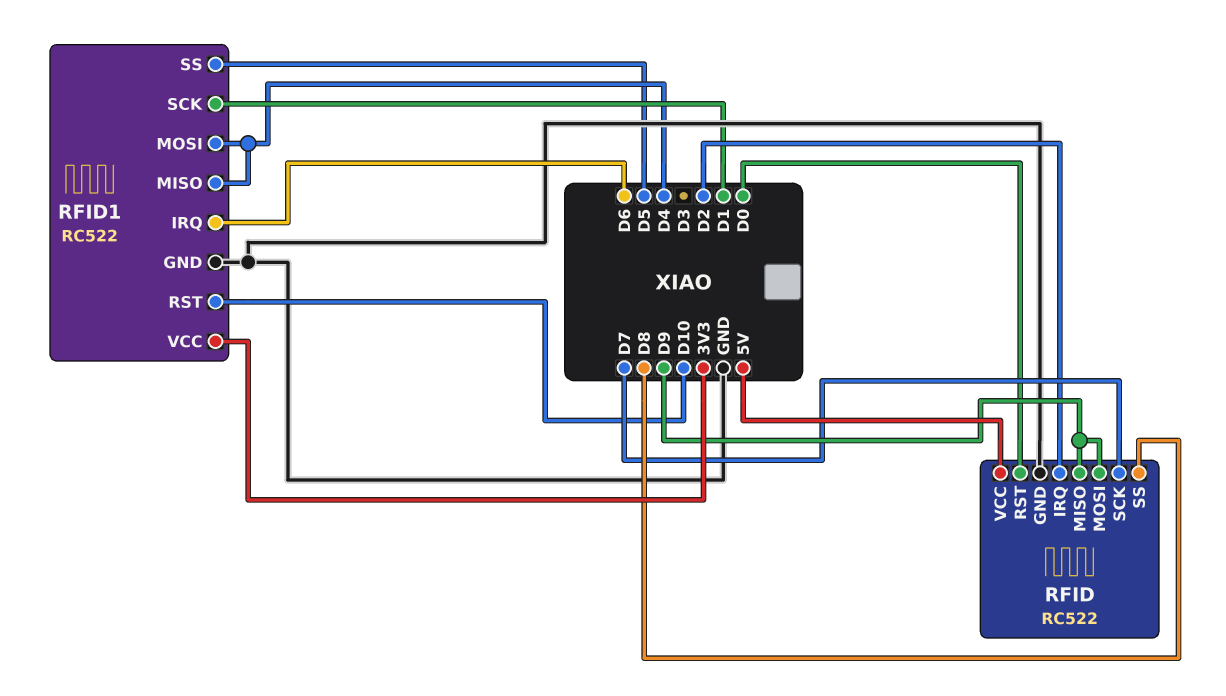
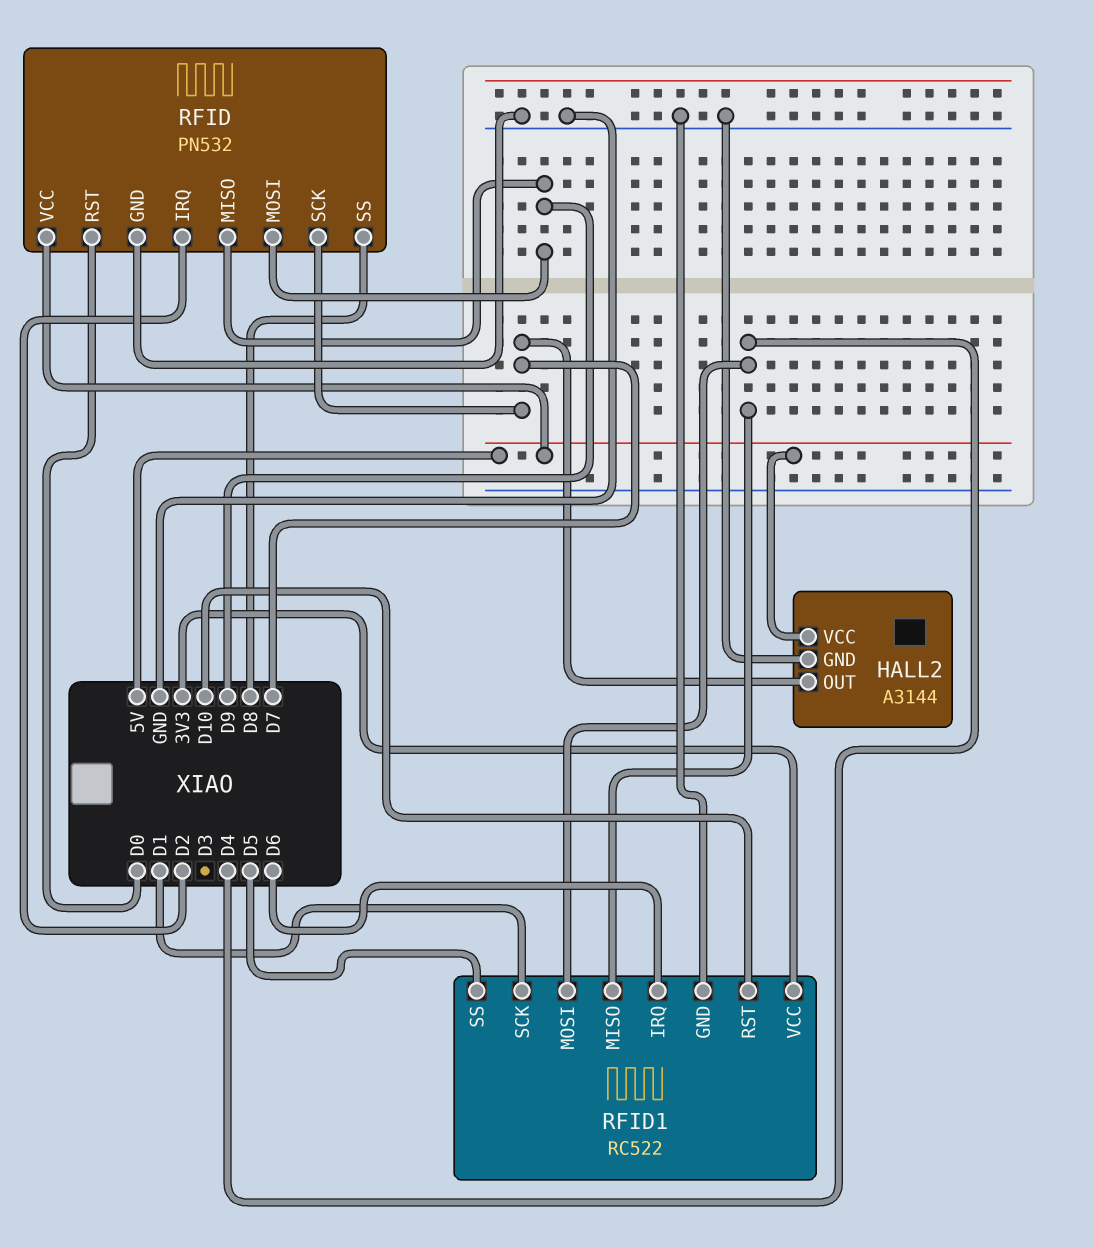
HALL2: none -> A3144
HALL2 pin GND: none -> GND
HALL2 pin OUT: none -> D7
HALL2 pin VCC: none -> 5V
RFID: RC522 -> PN532

